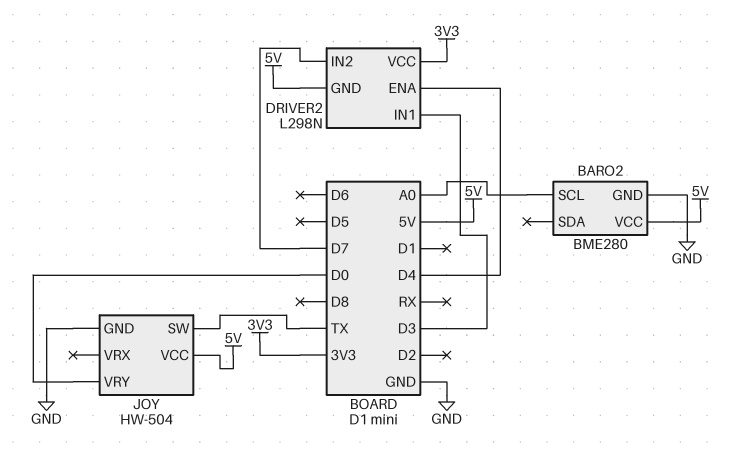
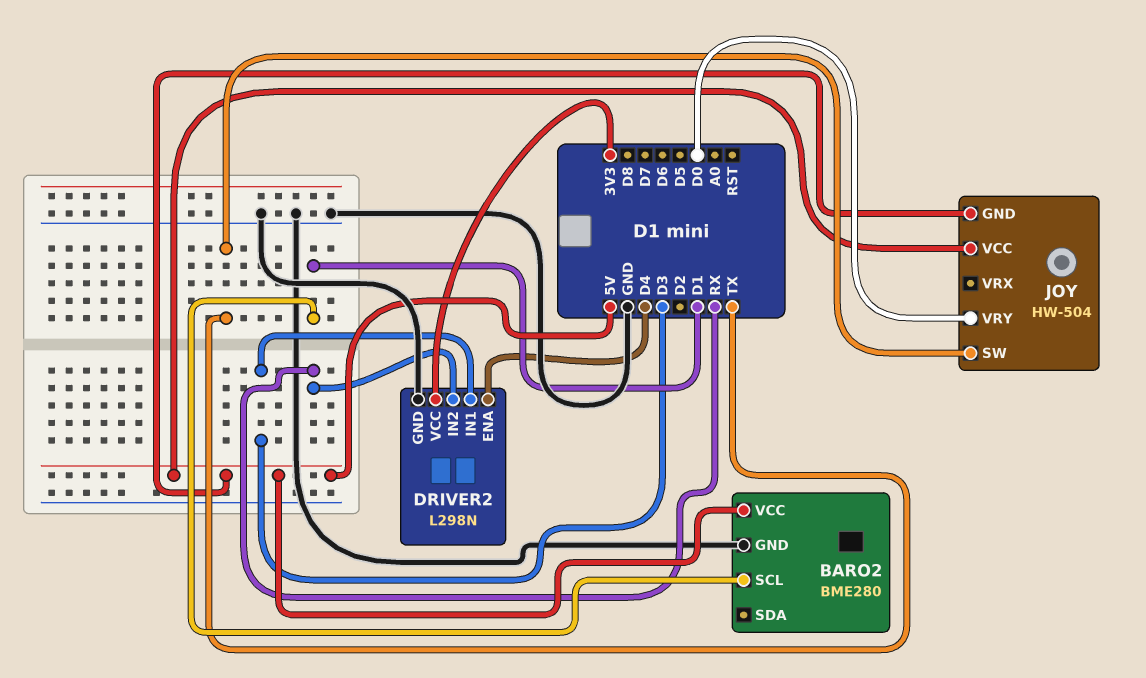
BARO2 pin SCL: A0 -> D1
DRIVER2 pin GND: 5V -> GND
DRIVER2 pin IN2: D7 -> RX
JOY pin GND: GND -> 5V

